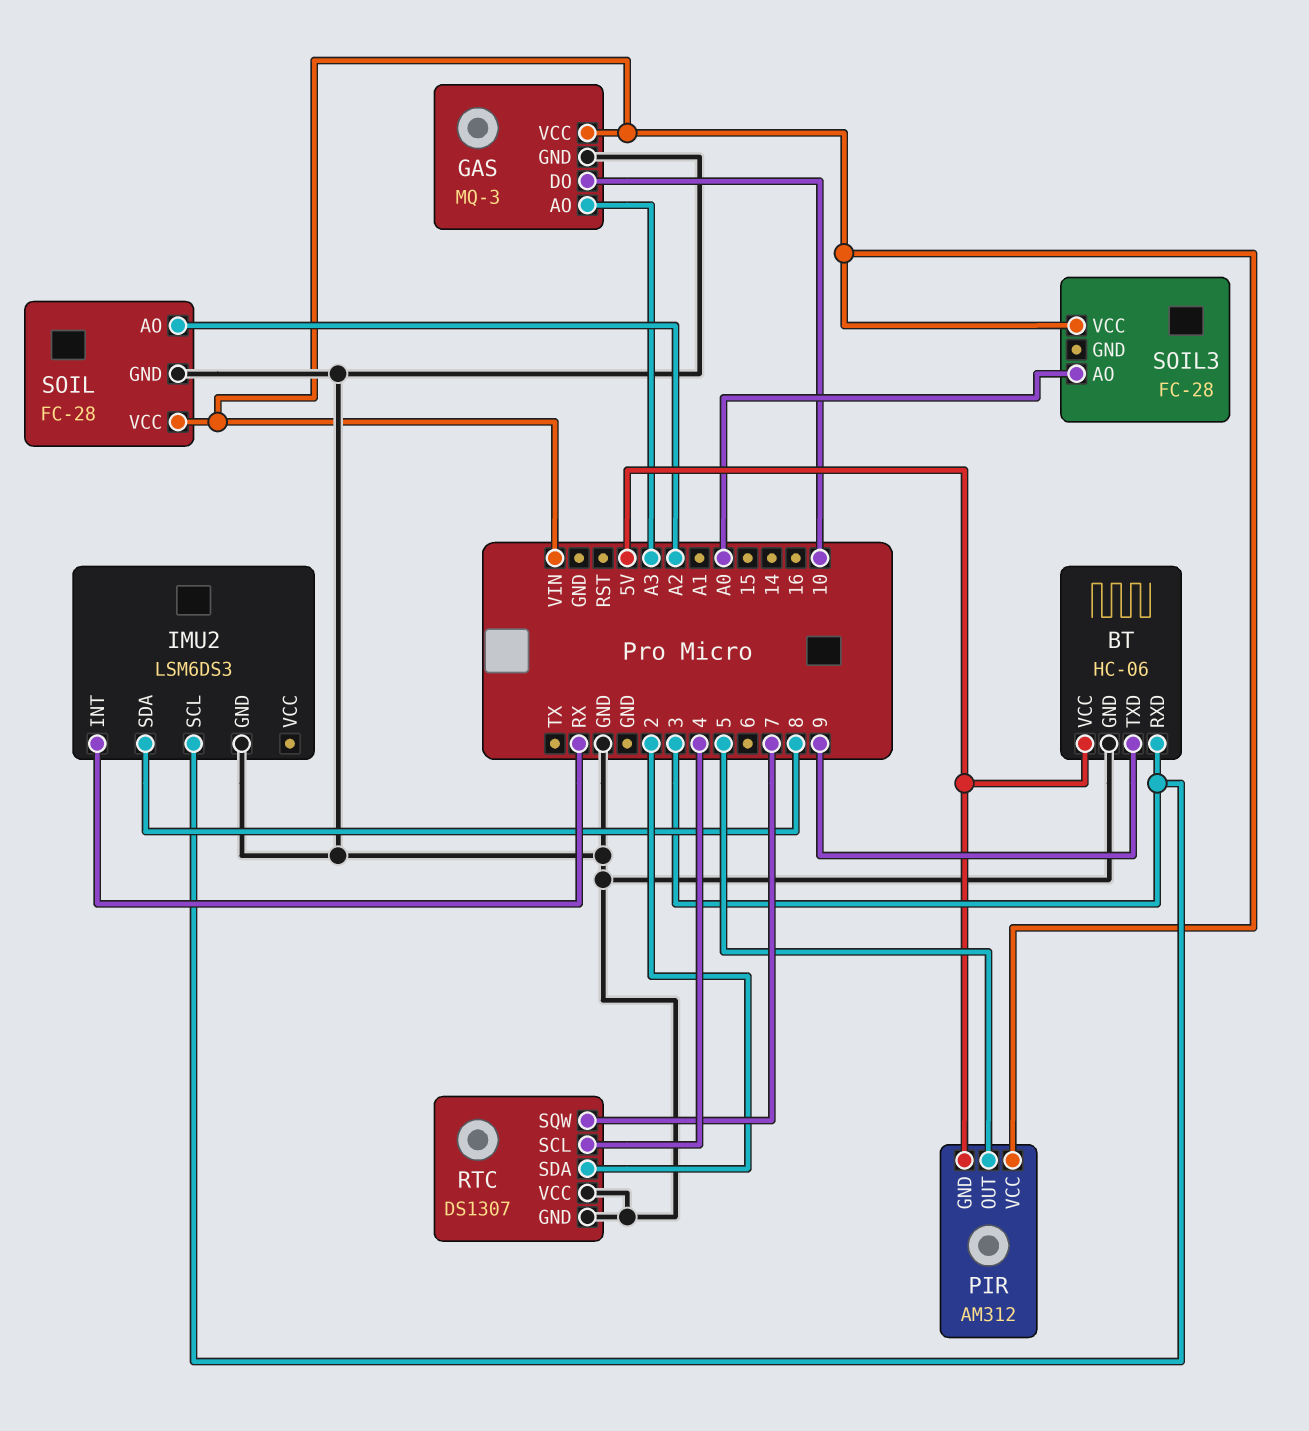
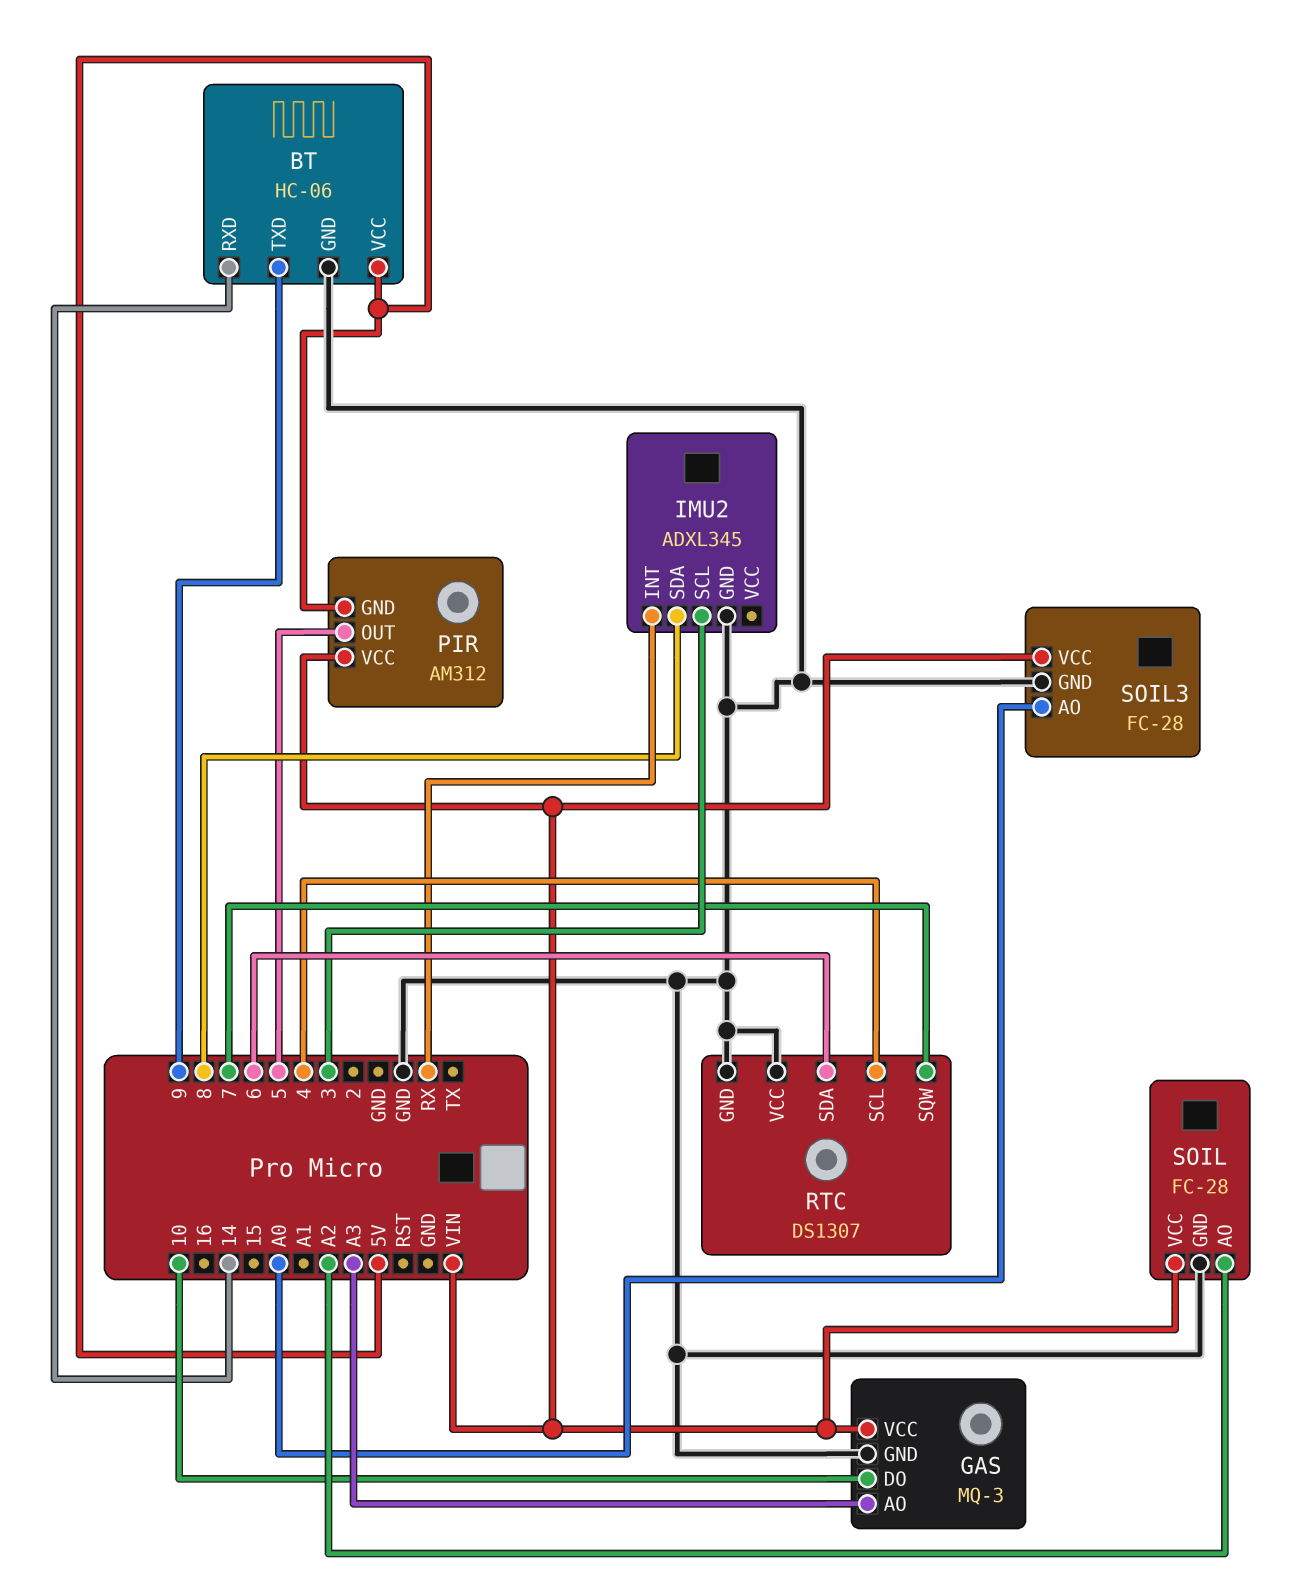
BT pin RXD: 3 -> 14
IMU2: LSM6DS3 -> ADXL345
RTC pin SDA: 2 -> 6
SOIL3 pin GND: none -> GND

